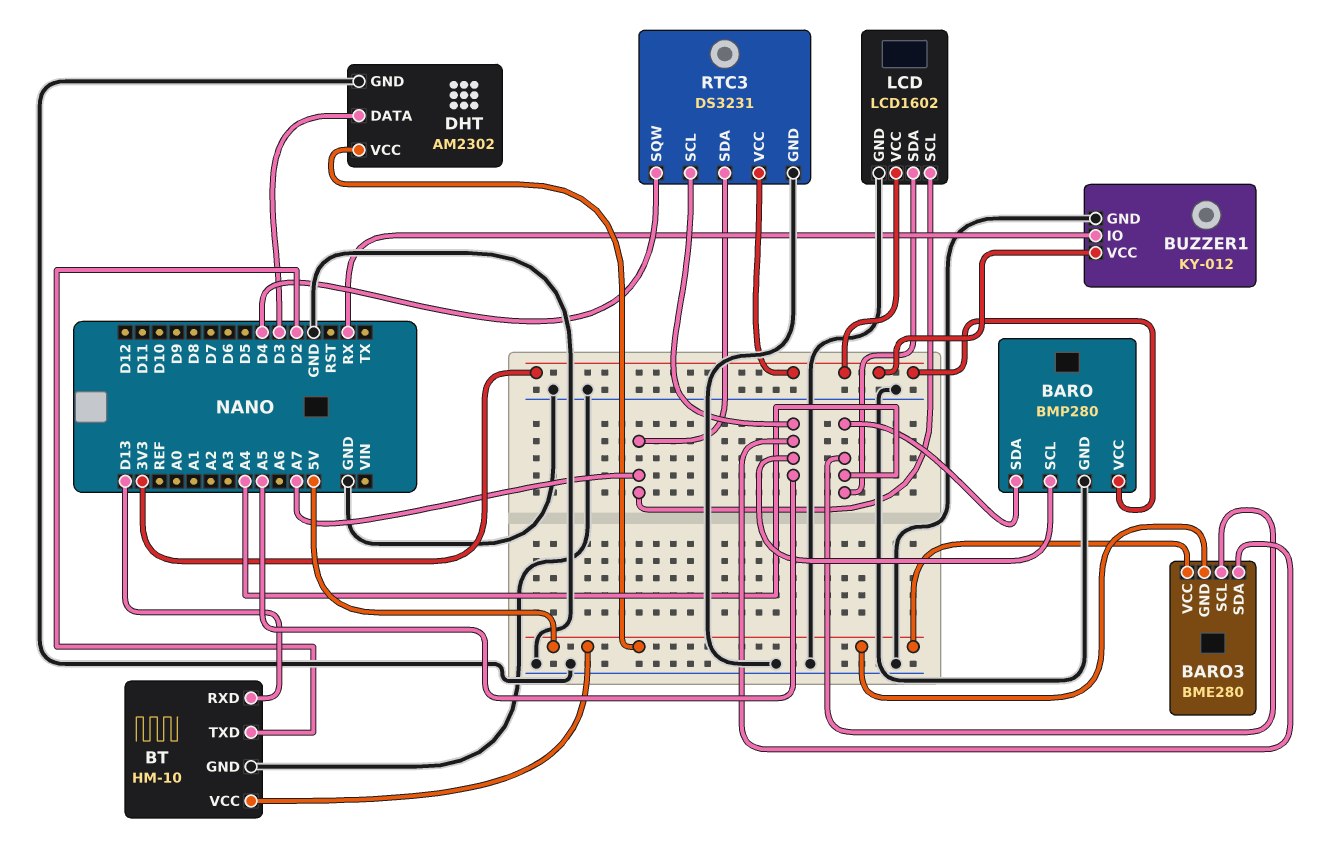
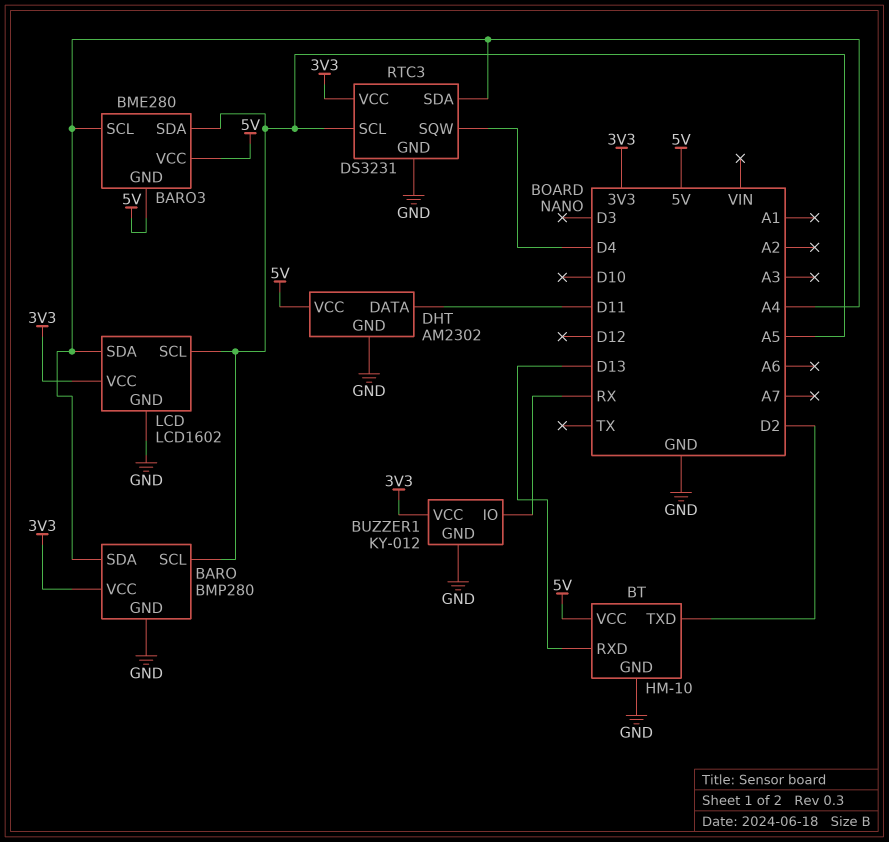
DHT pin DATA: D3 -> D11
LCD pin SCL: A7 -> A5
RTC3 pin SDA: A7 -> A4

